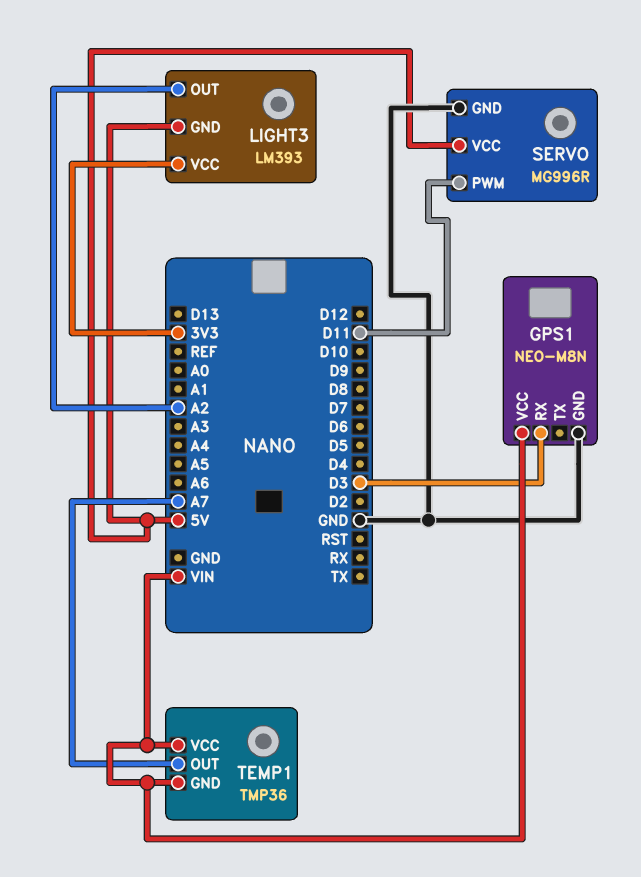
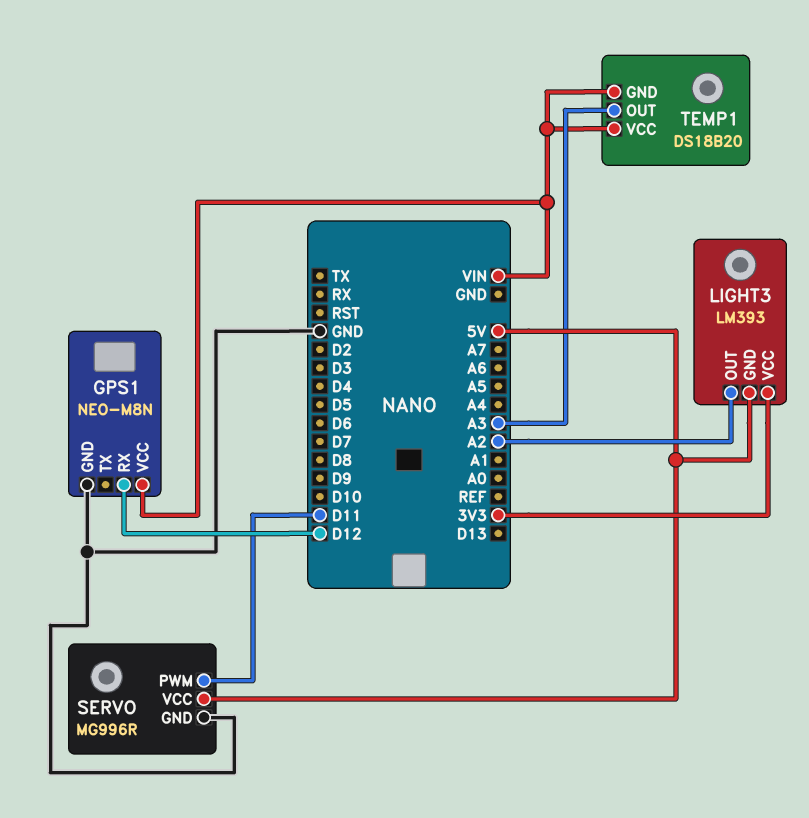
GPS1 pin RX: D3 -> D12
TEMP1: TMP36 -> DS18B20
TEMP1 pin OUT: A7 -> A3

